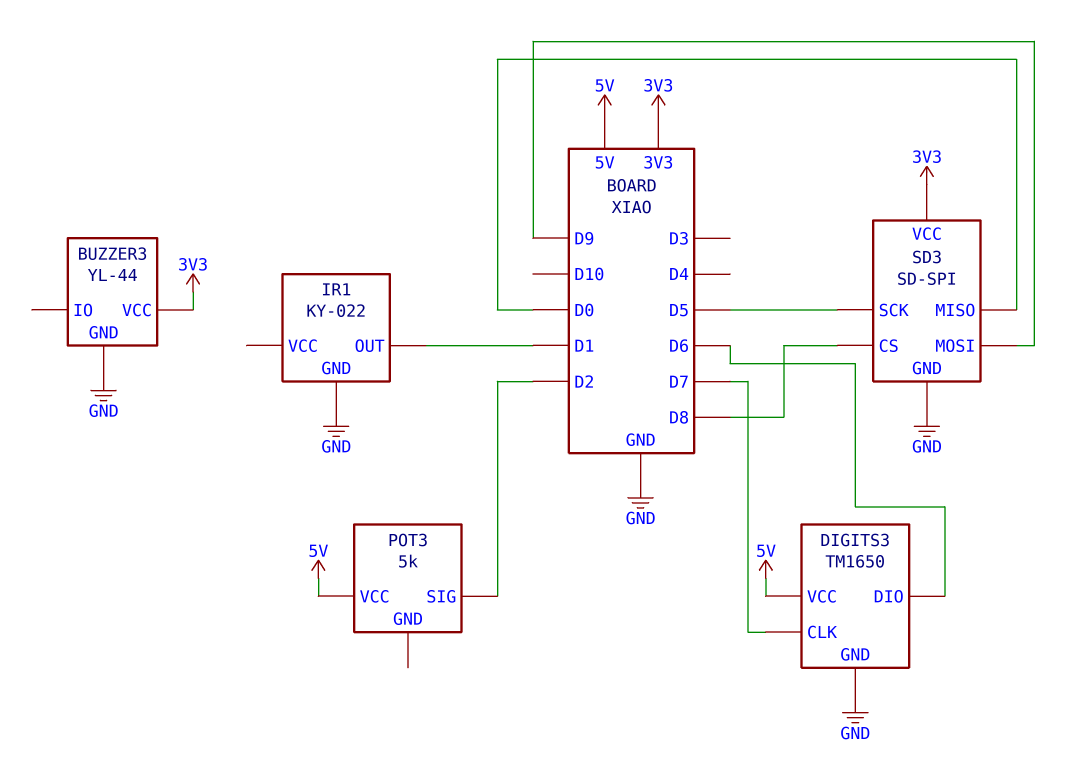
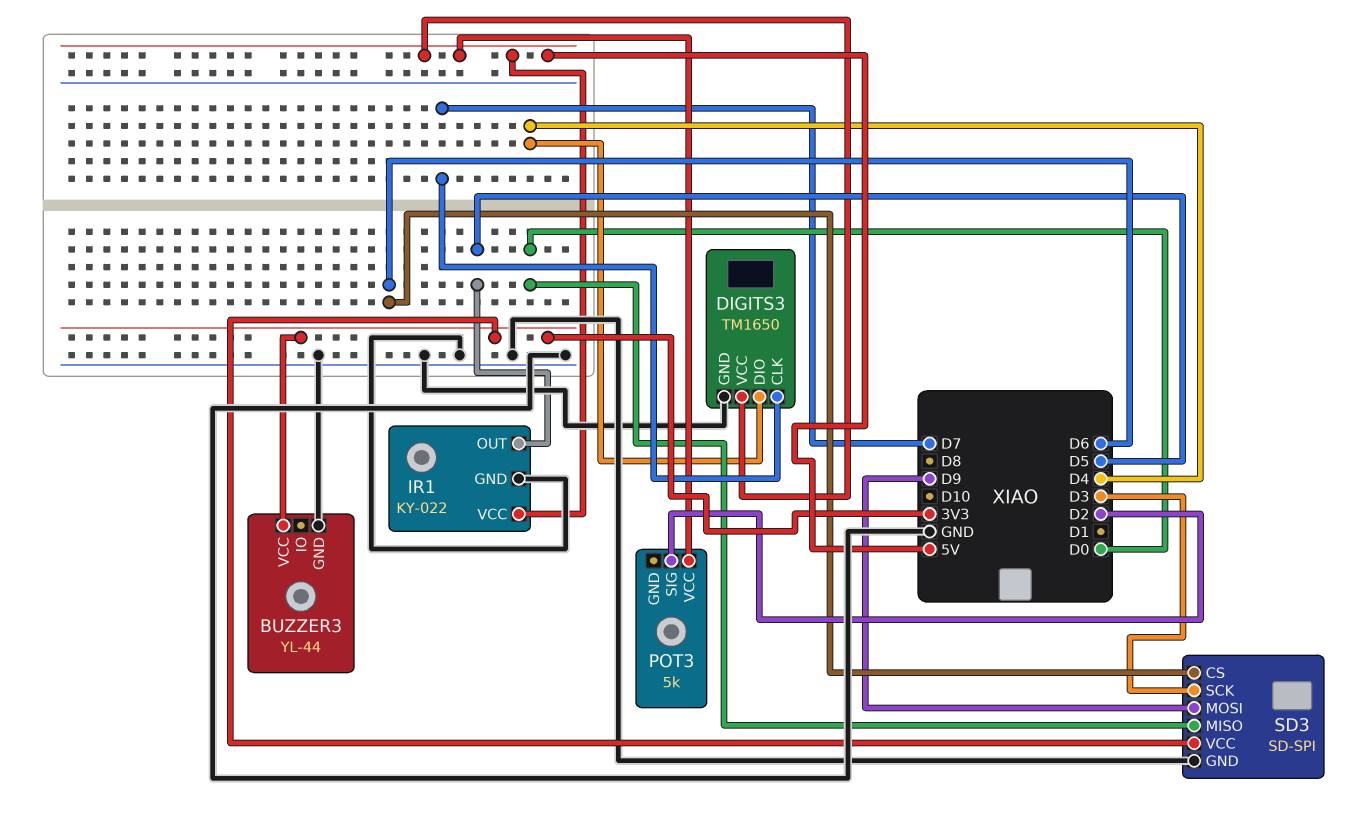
DIGITS3 pin DIO: D6 -> D4
IR1 pin OUT: D1 -> D5
IR1 pin VCC: none -> 5V
SD3 pin CS: D8 -> D6
SD3 pin SCK: D5 -> D3

